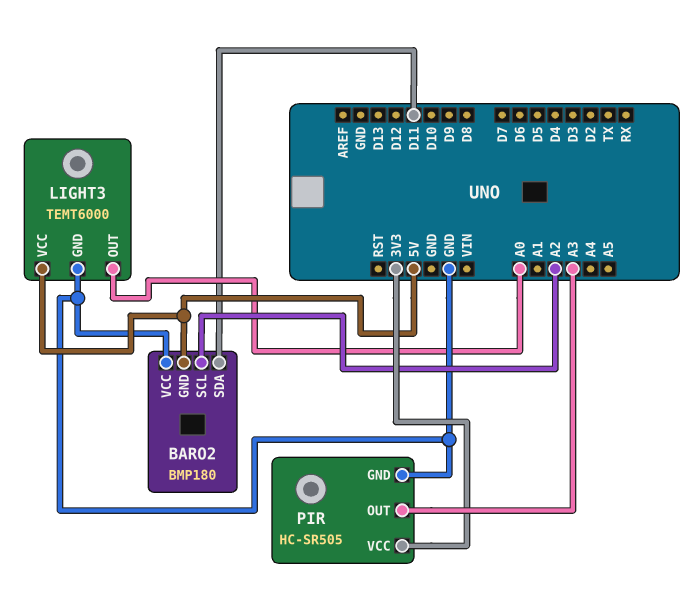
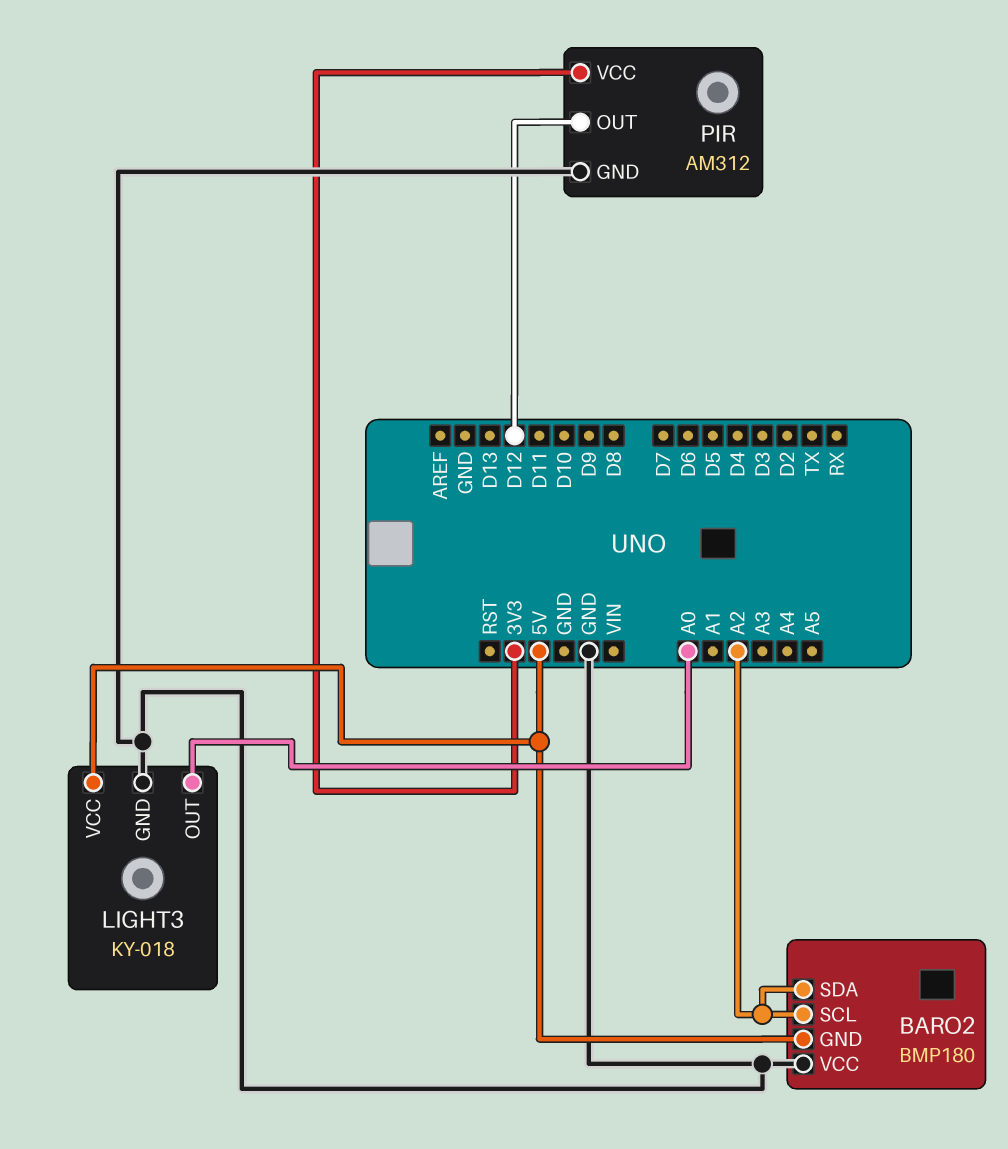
BARO2 pin SDA: D11 -> A2
LIGHT3: TEMT6000 -> KY-018
PIR: HC-SR505 -> AM312
PIR pin OUT: A3 -> D12

